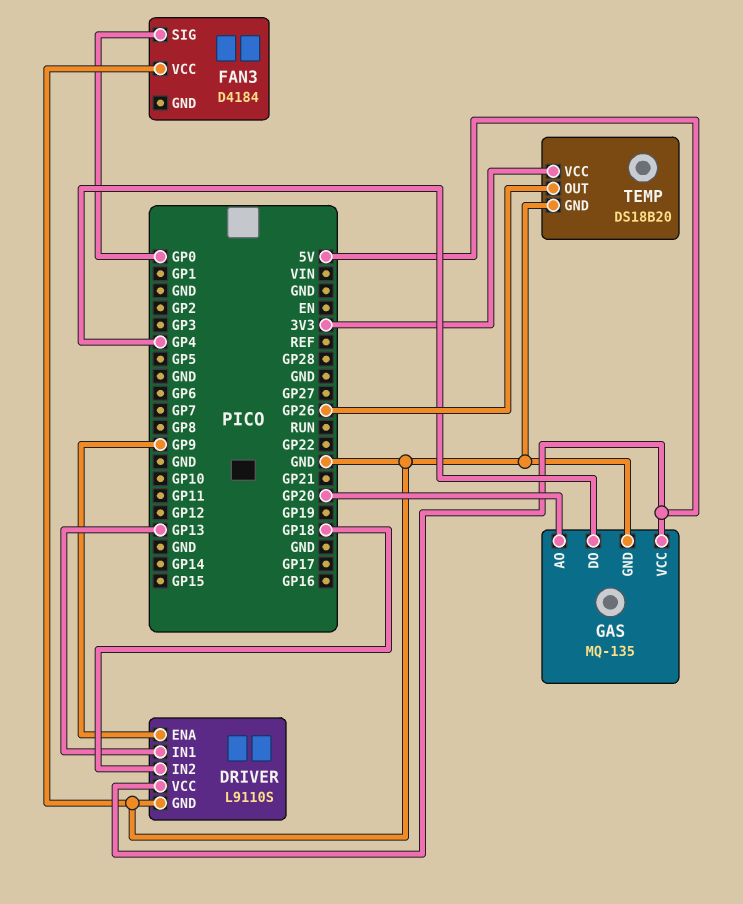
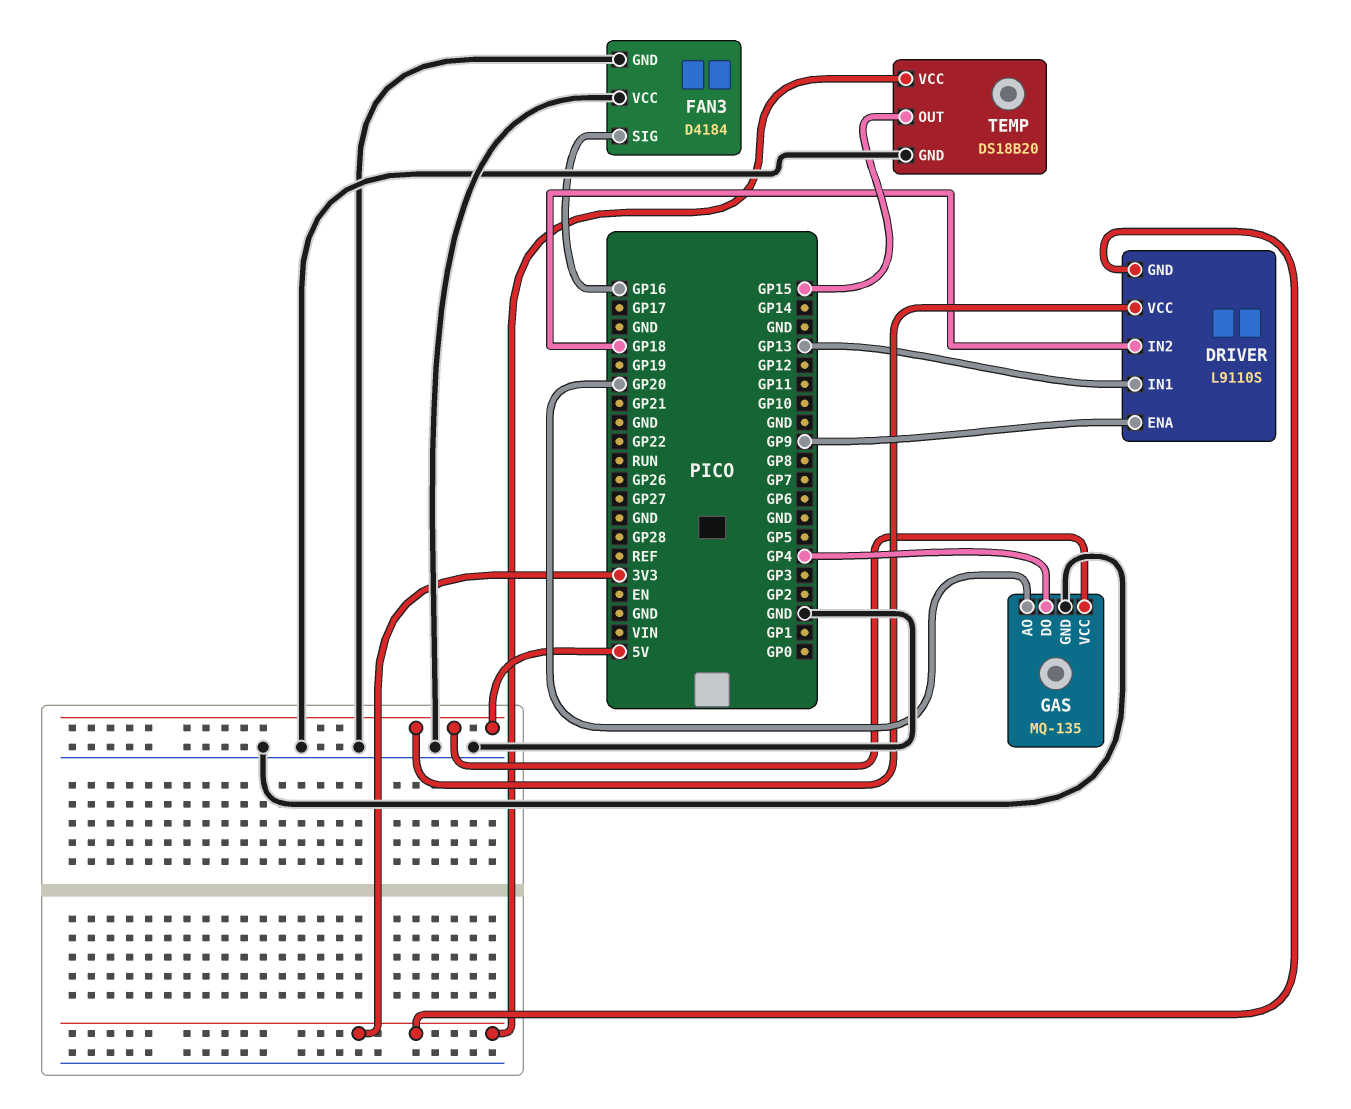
DRIVER pin GND: GND -> 3V3
FAN3 pin GND: none -> GND
FAN3 pin SIG: GP0 -> GP16
TEMP pin OUT: GP26 -> GP15

